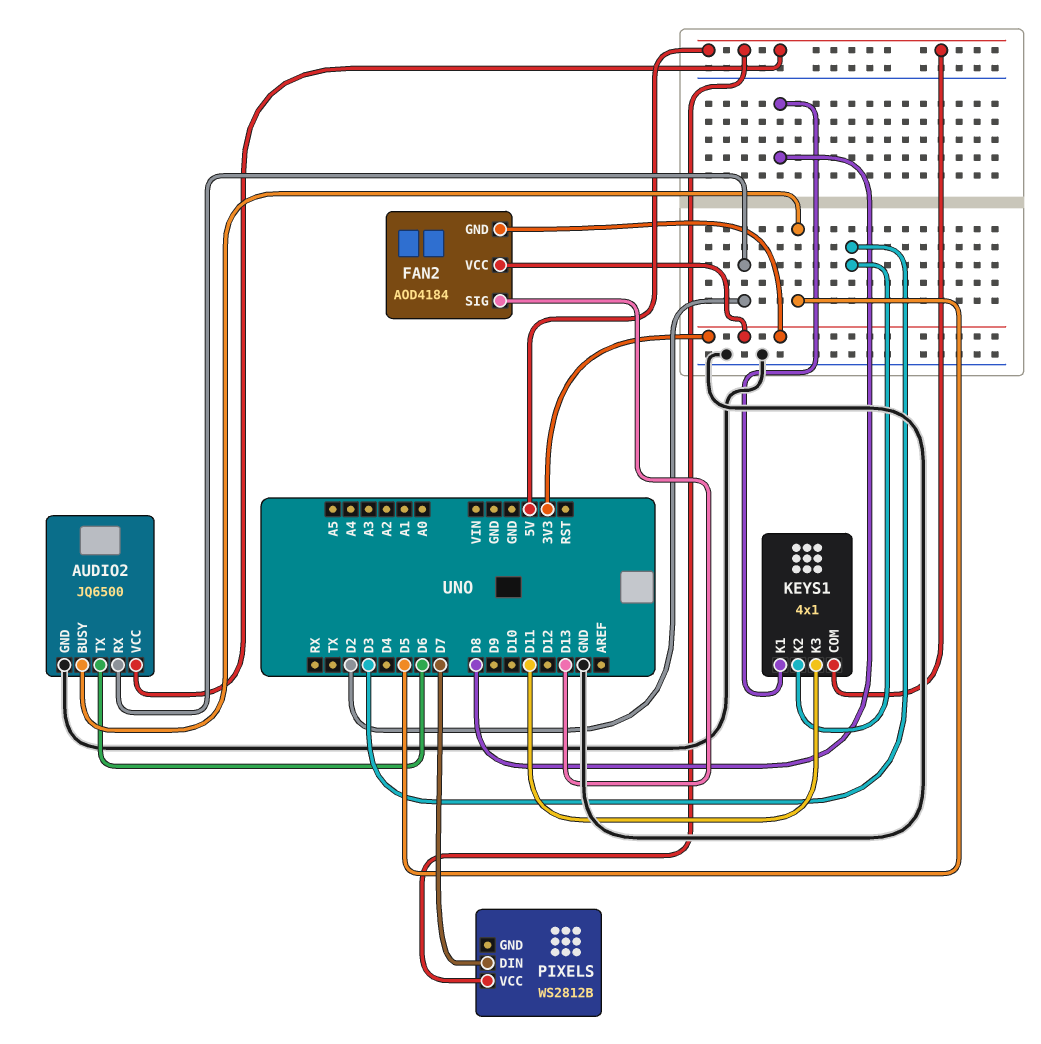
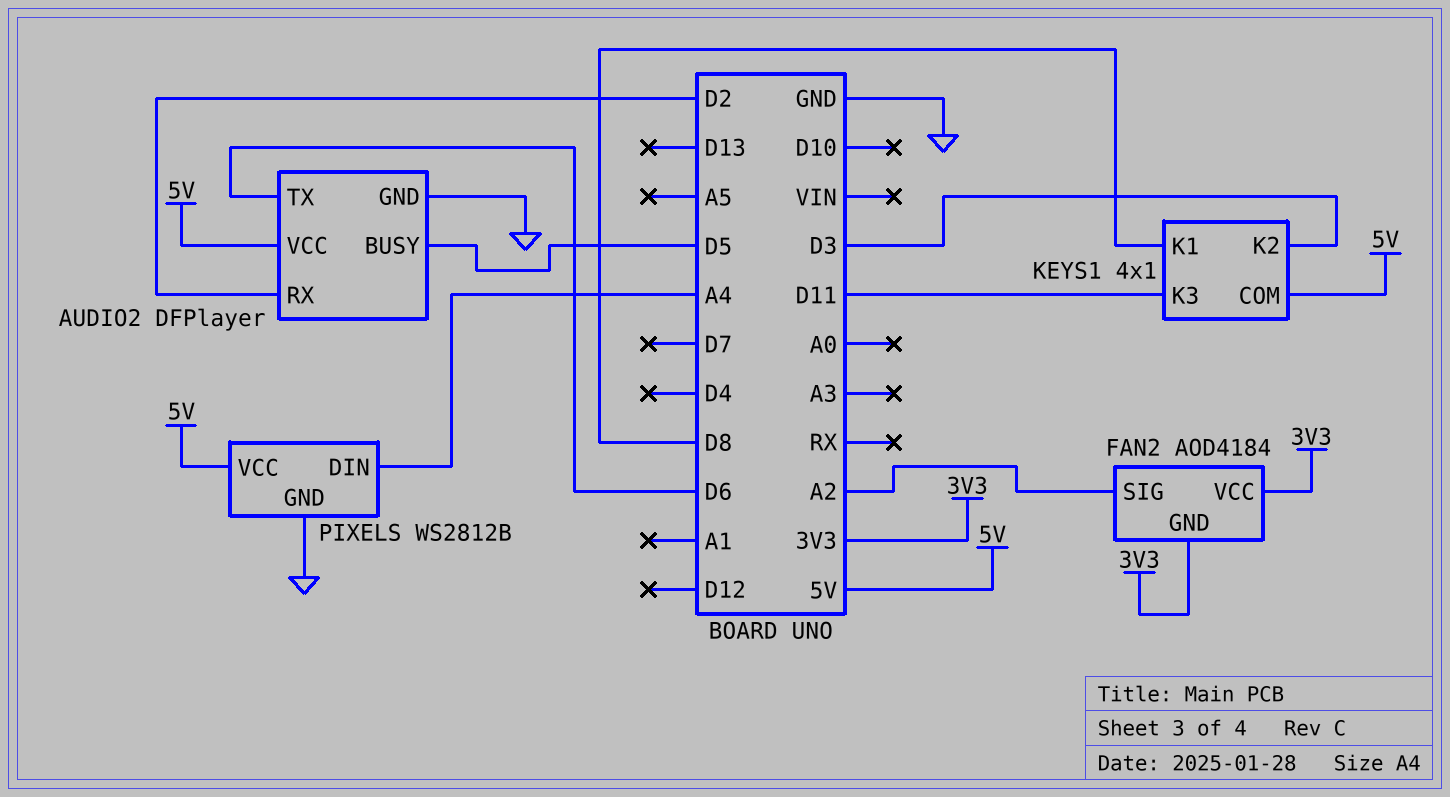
AUDIO2: JQ6500 -> DFPlayer
FAN2 pin SIG: D13 -> A2
PIXELS pin DIN: D7 -> A4
PIXELS pin GND: none -> GND

